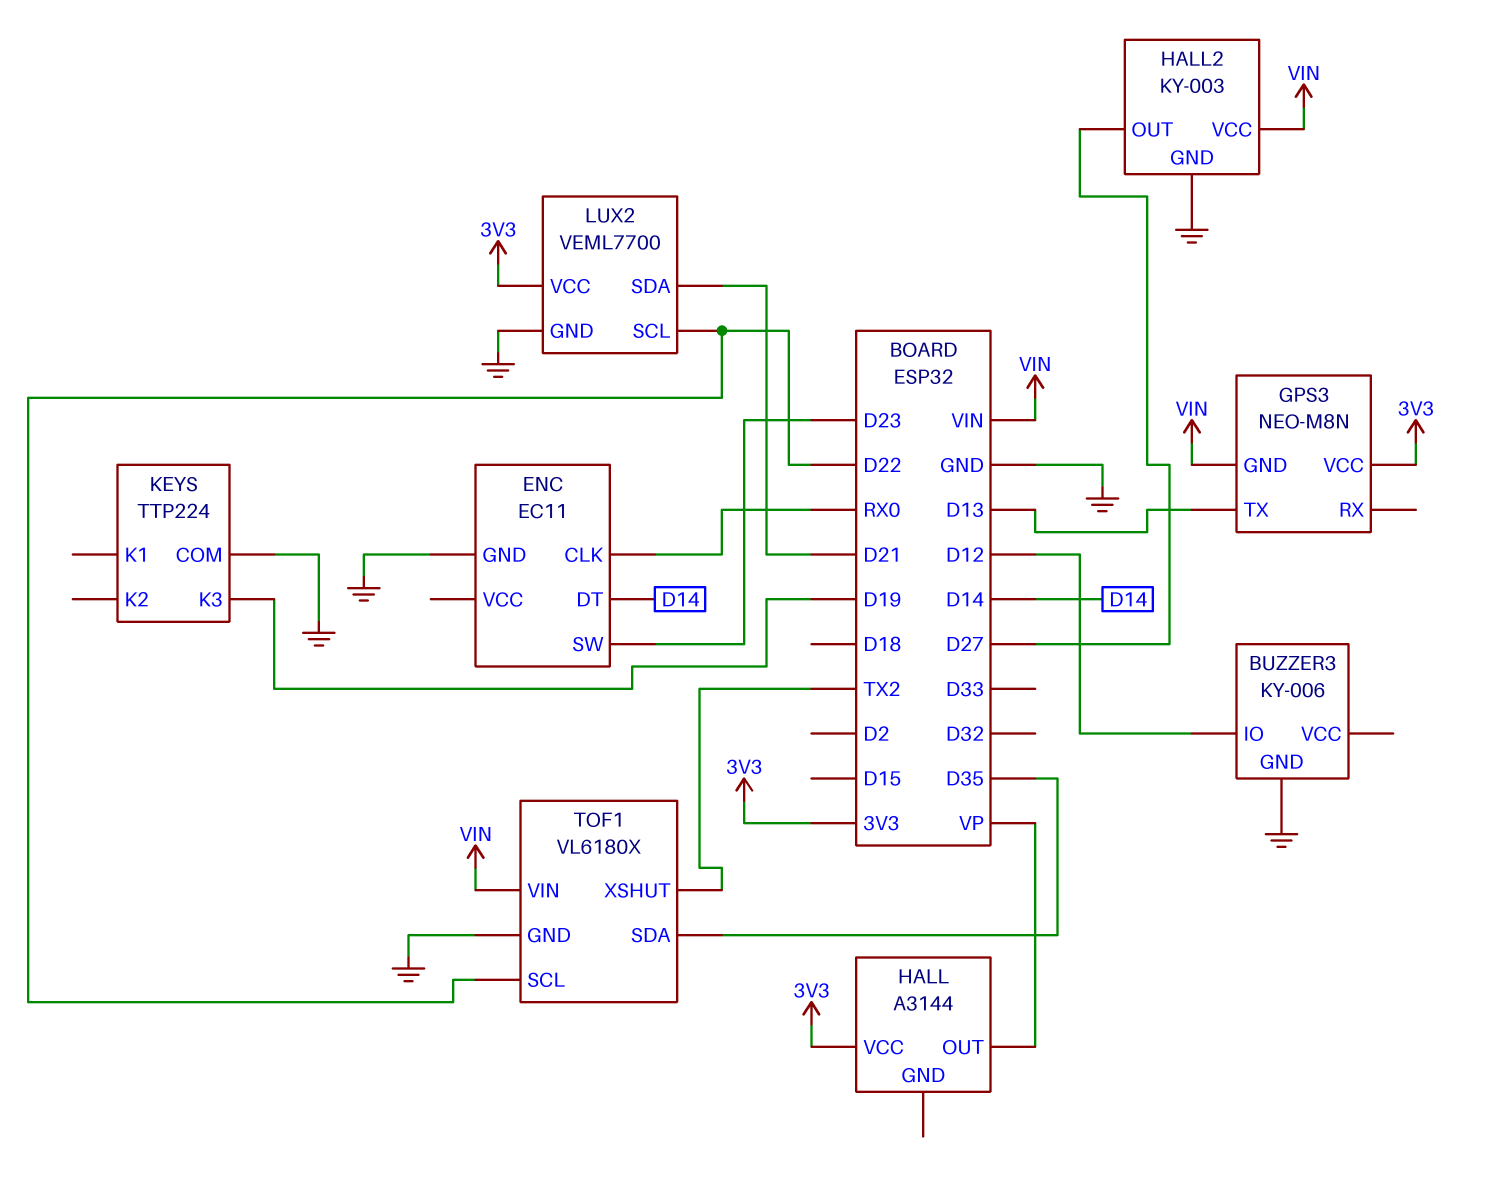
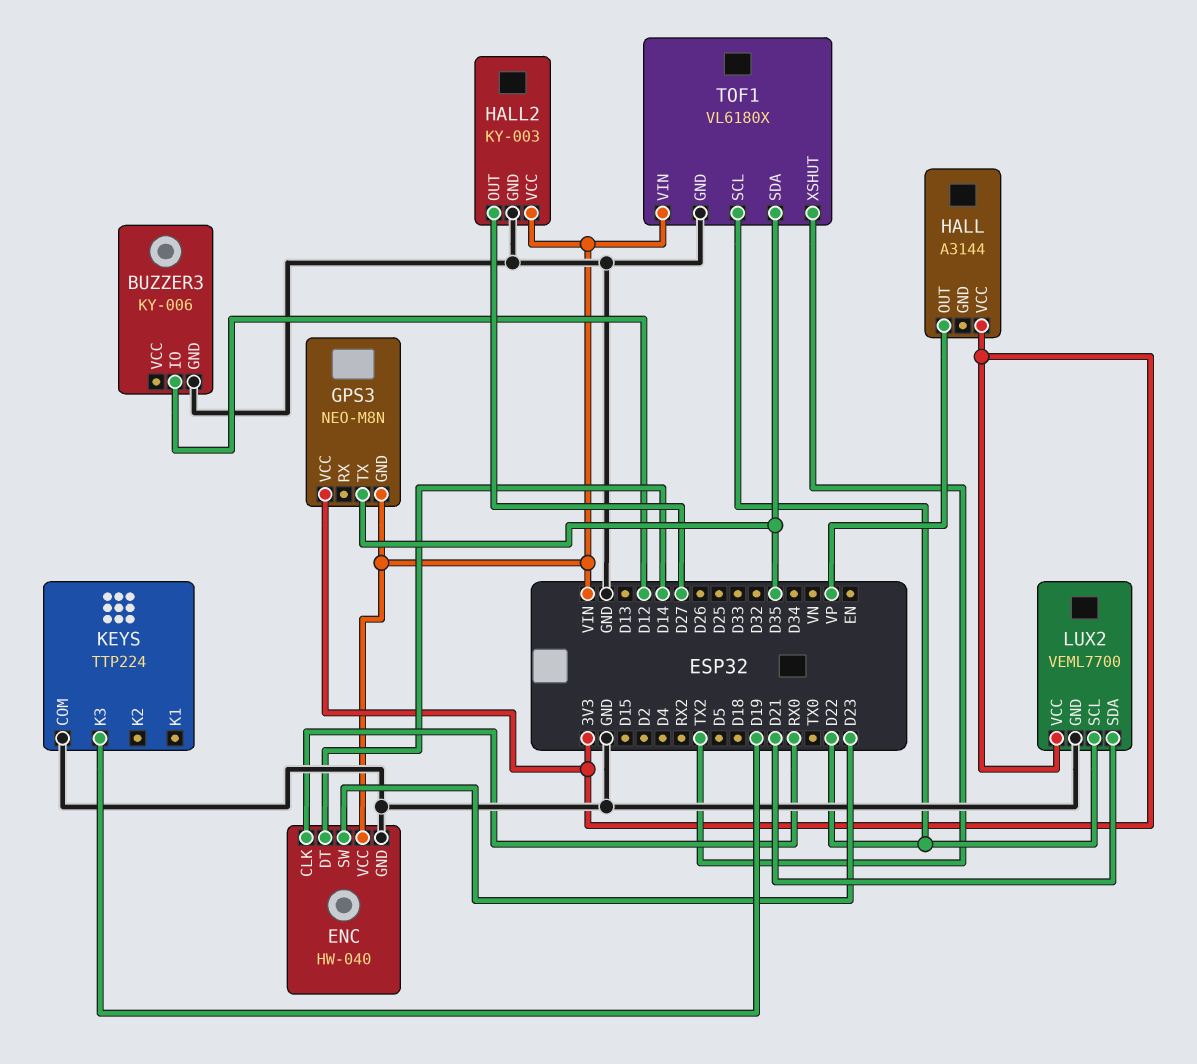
ENC: EC11 -> HW-040
ENC pin VCC: none -> VIN
GPS3 pin TX: D13 -> D35

